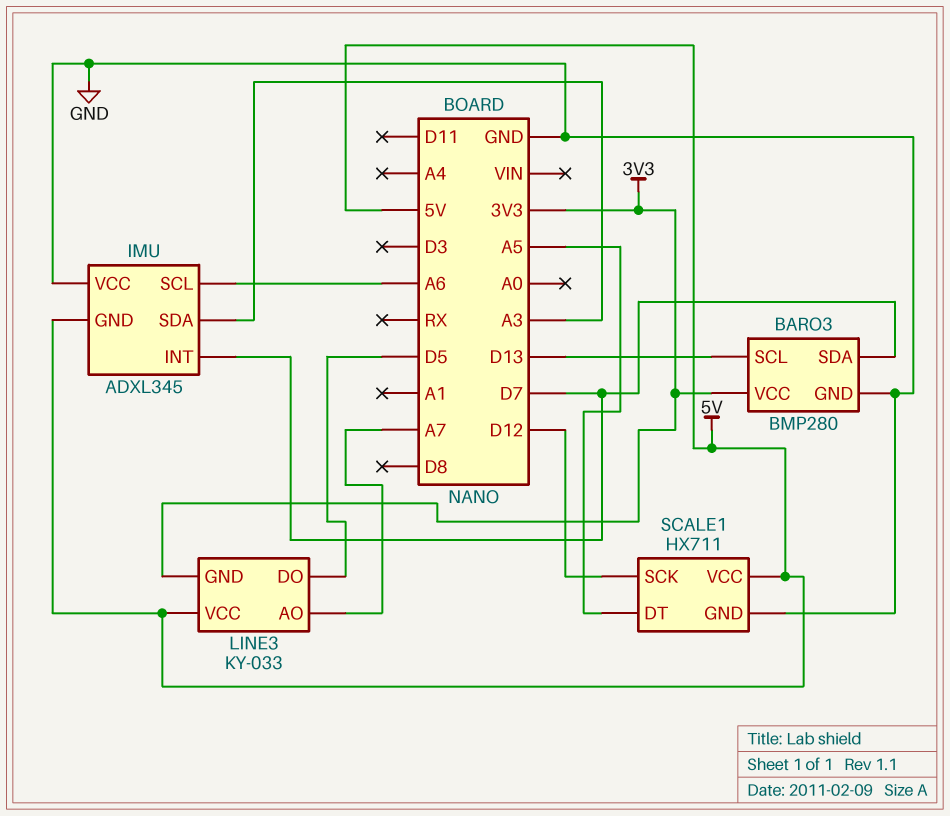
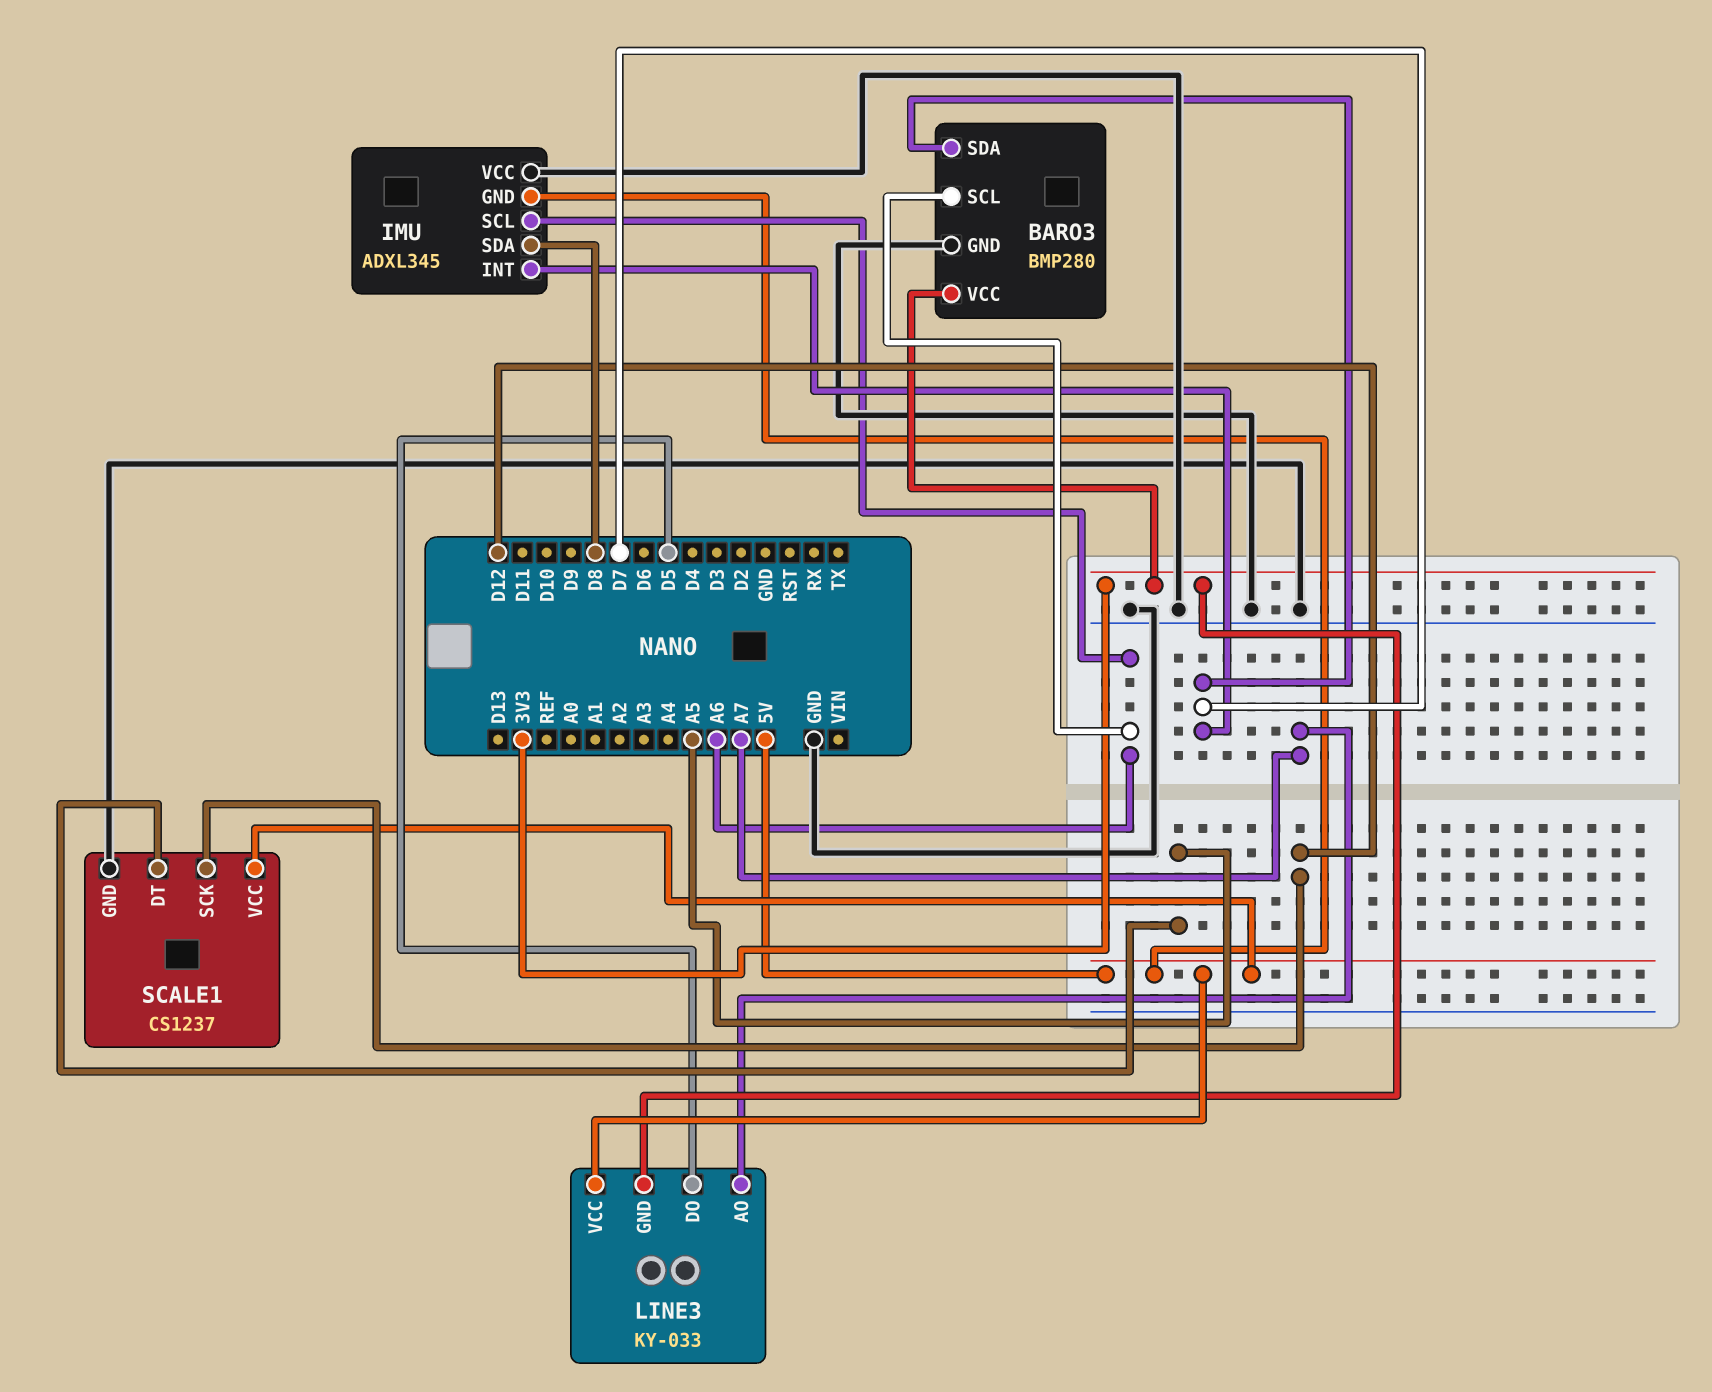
BARO3 pin SCL: D13 -> A6
IMU pin SDA: A3 -> D8
SCALE1: HX711 -> CS1237

